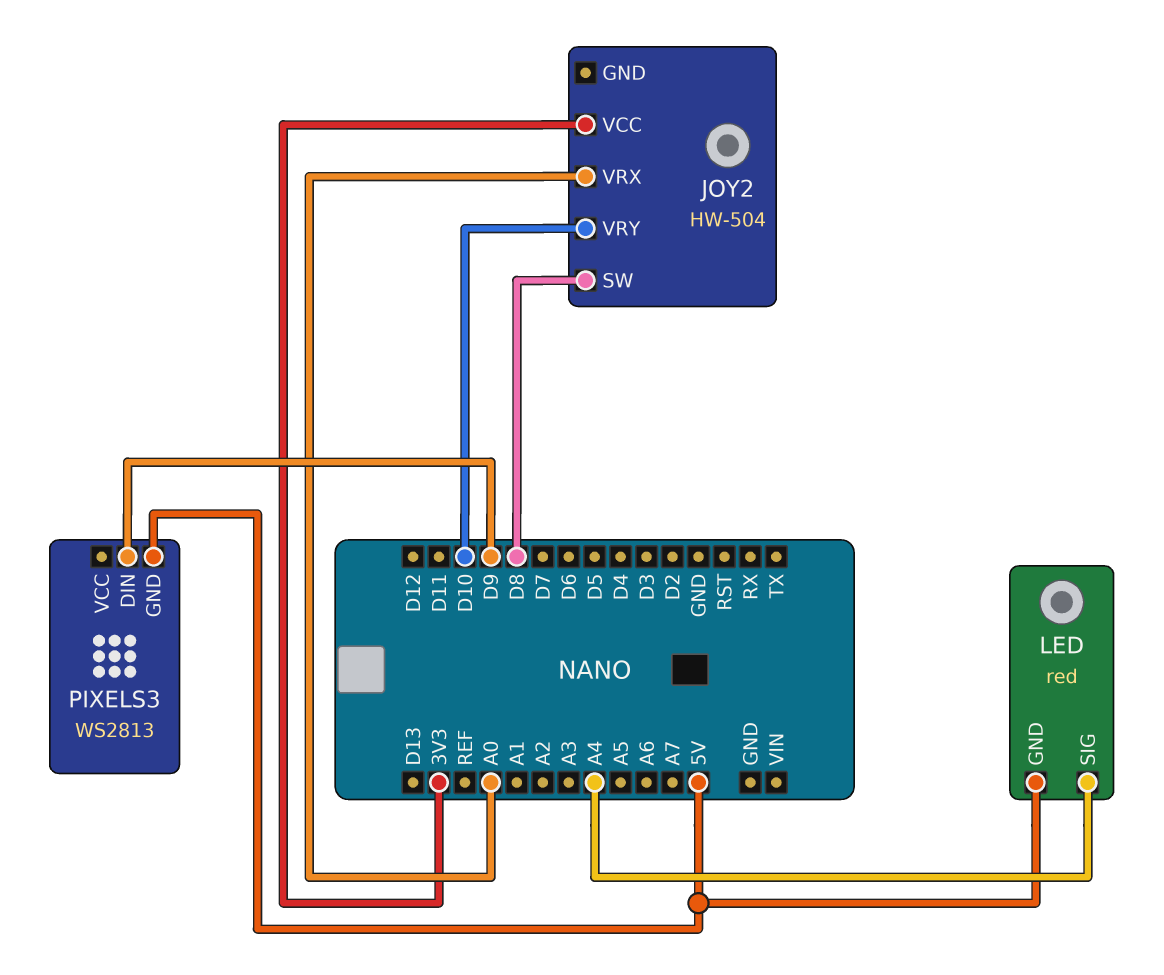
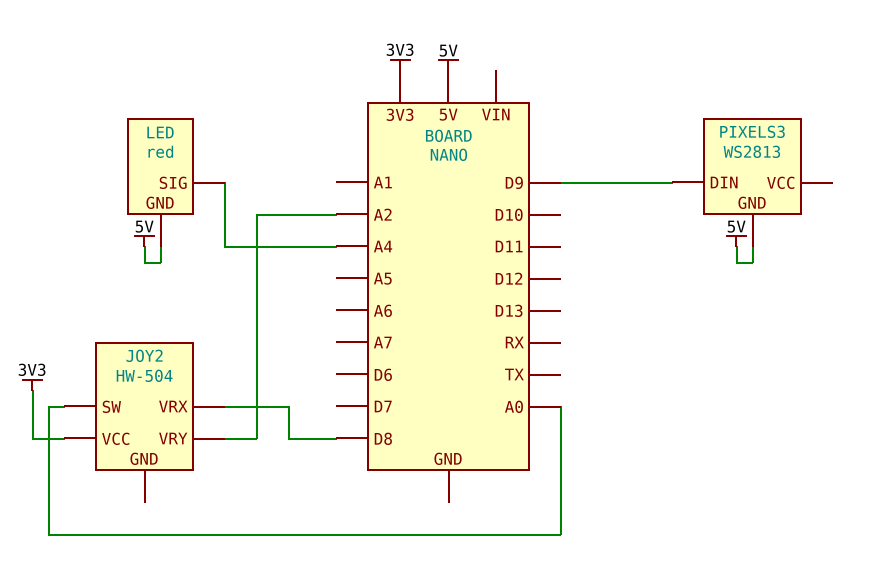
JOY2 pin SW: D8 -> A0
JOY2 pin VRX: A0 -> D8
JOY2 pin VRY: D10 -> A2

